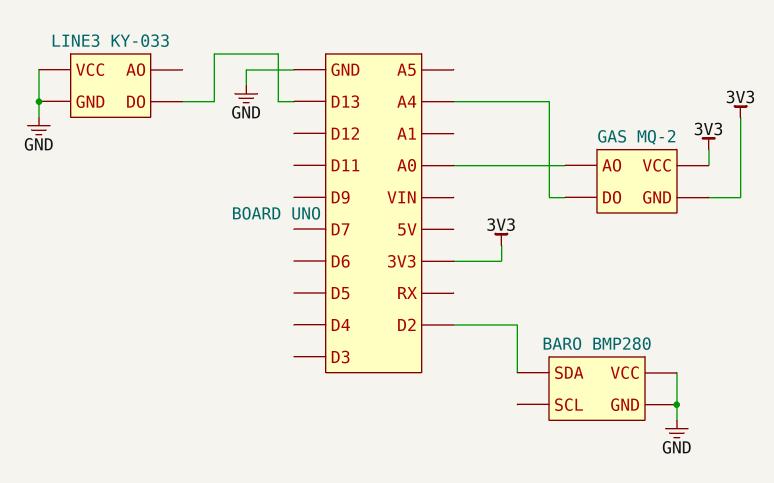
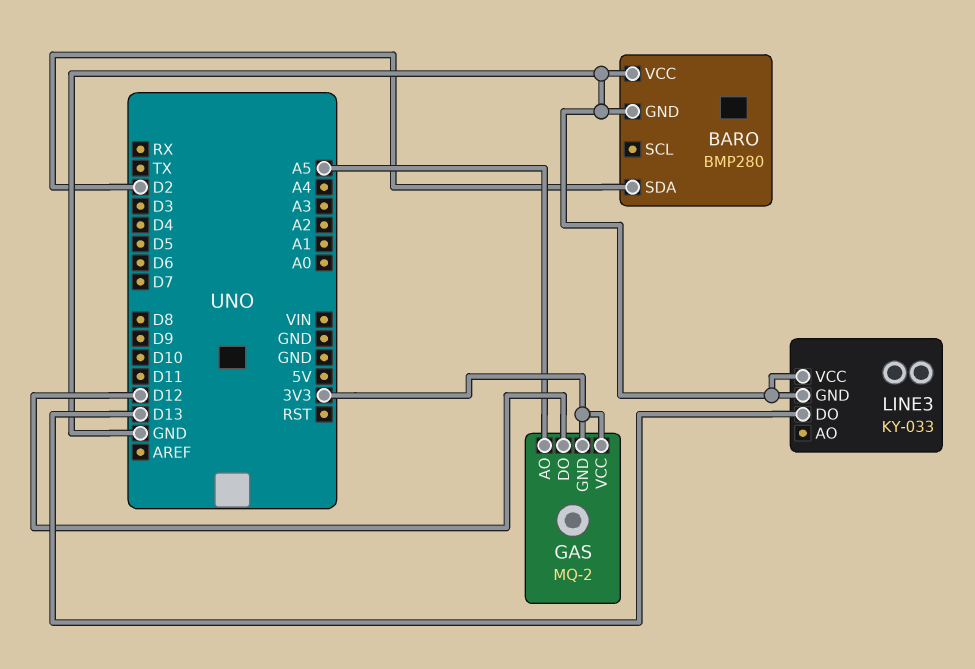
GAS pin AO: A0 -> A5
GAS pin DO: A4 -> D12

